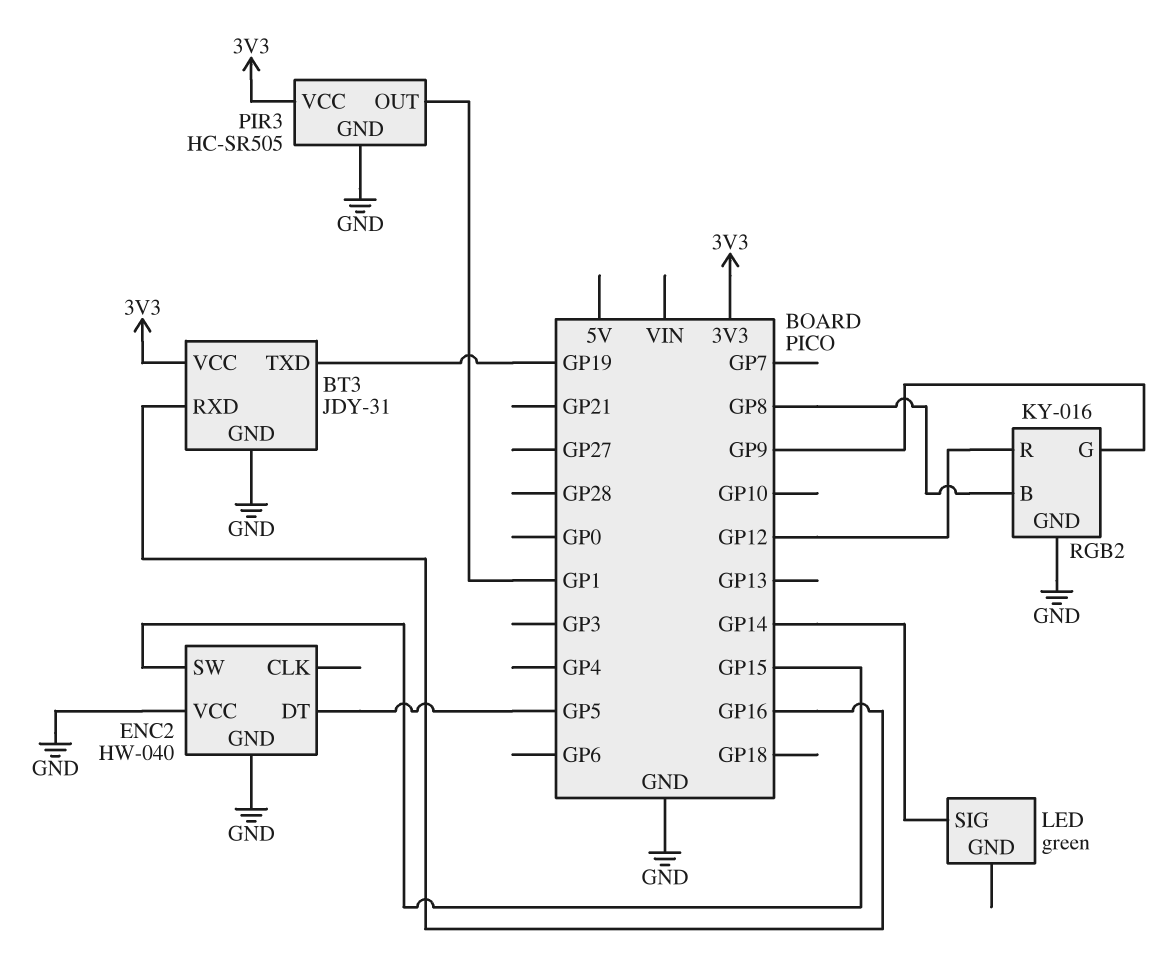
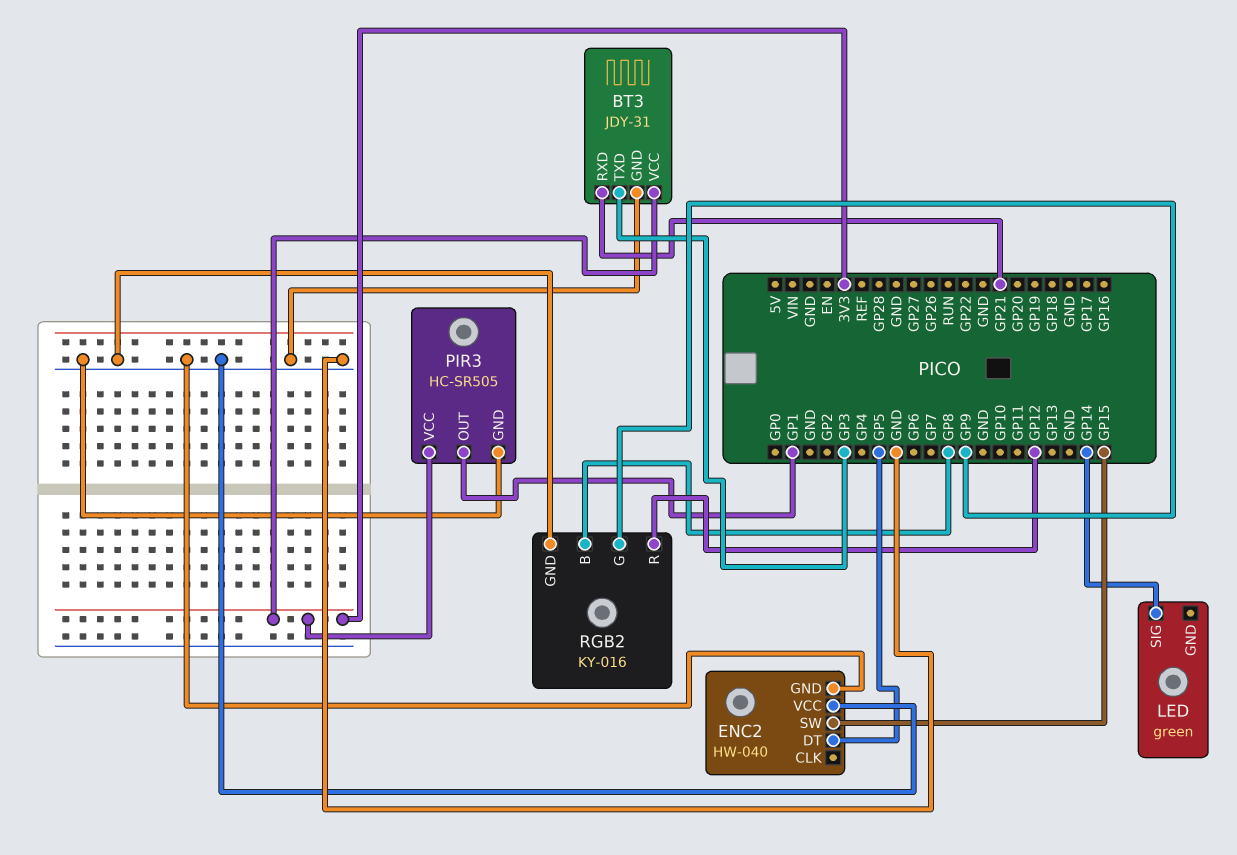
BT3 pin RXD: GP16 -> GP21
BT3 pin TXD: GP19 -> GP3

